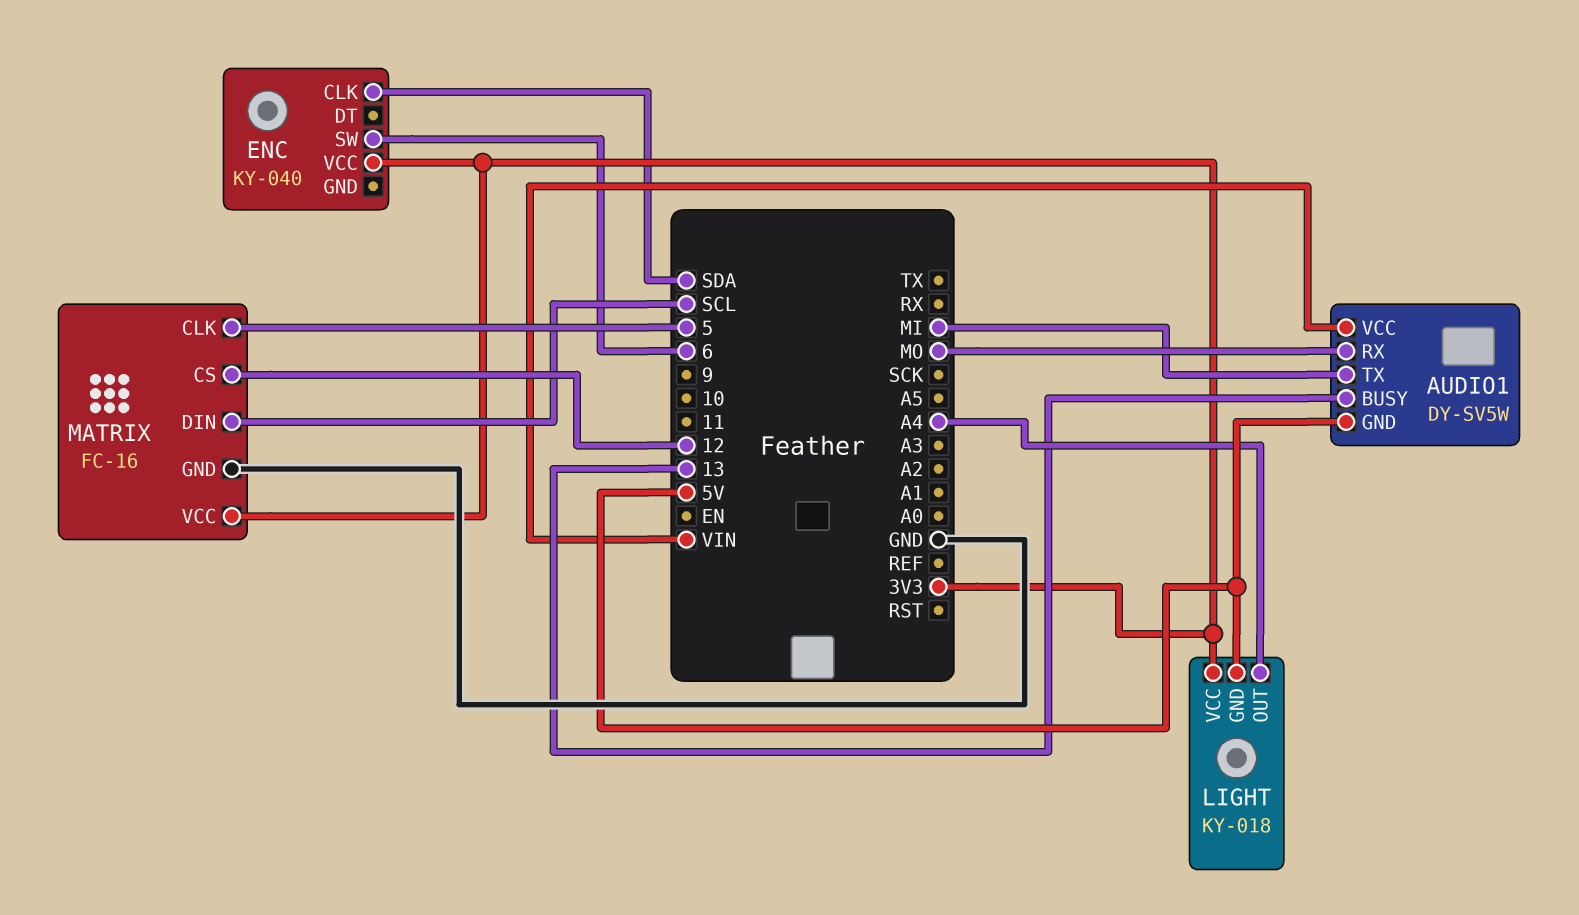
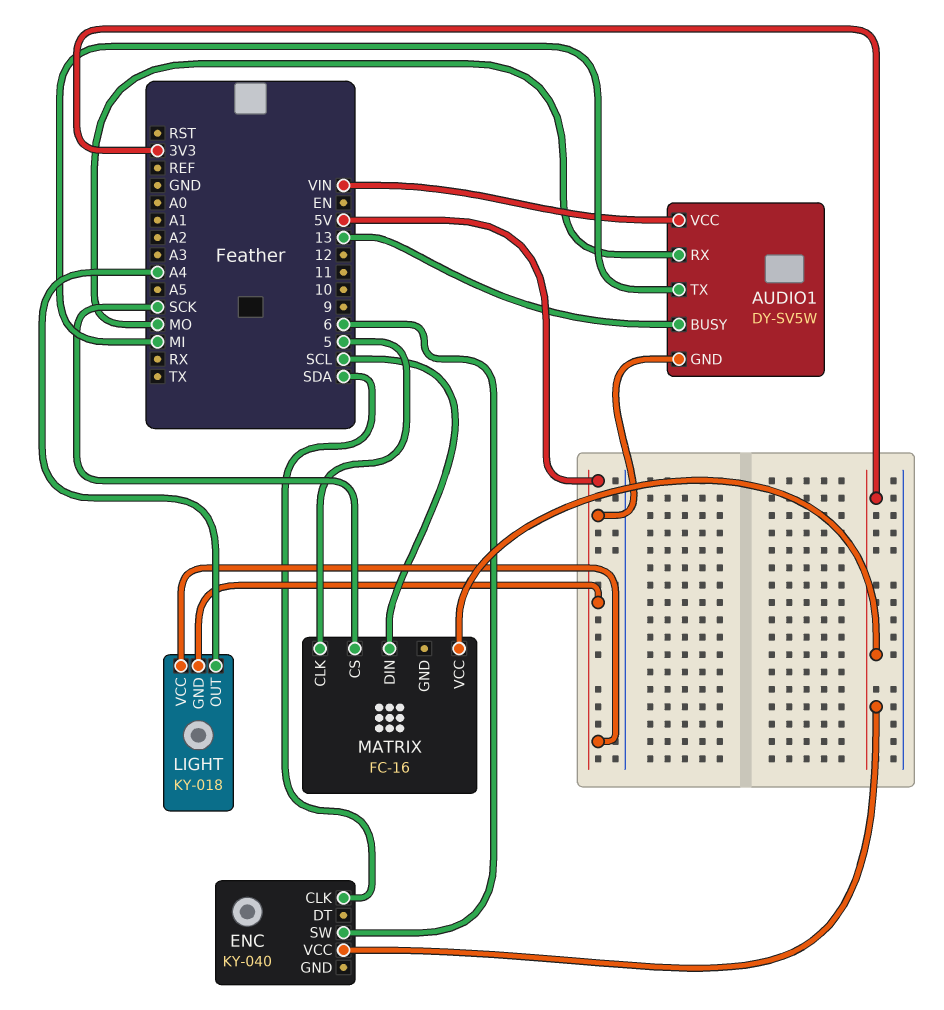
LIGHT pin VCC: 3V3 -> 5V
MATRIX pin CS: 12 -> SCK
MATRIX pin GND: GND -> none

